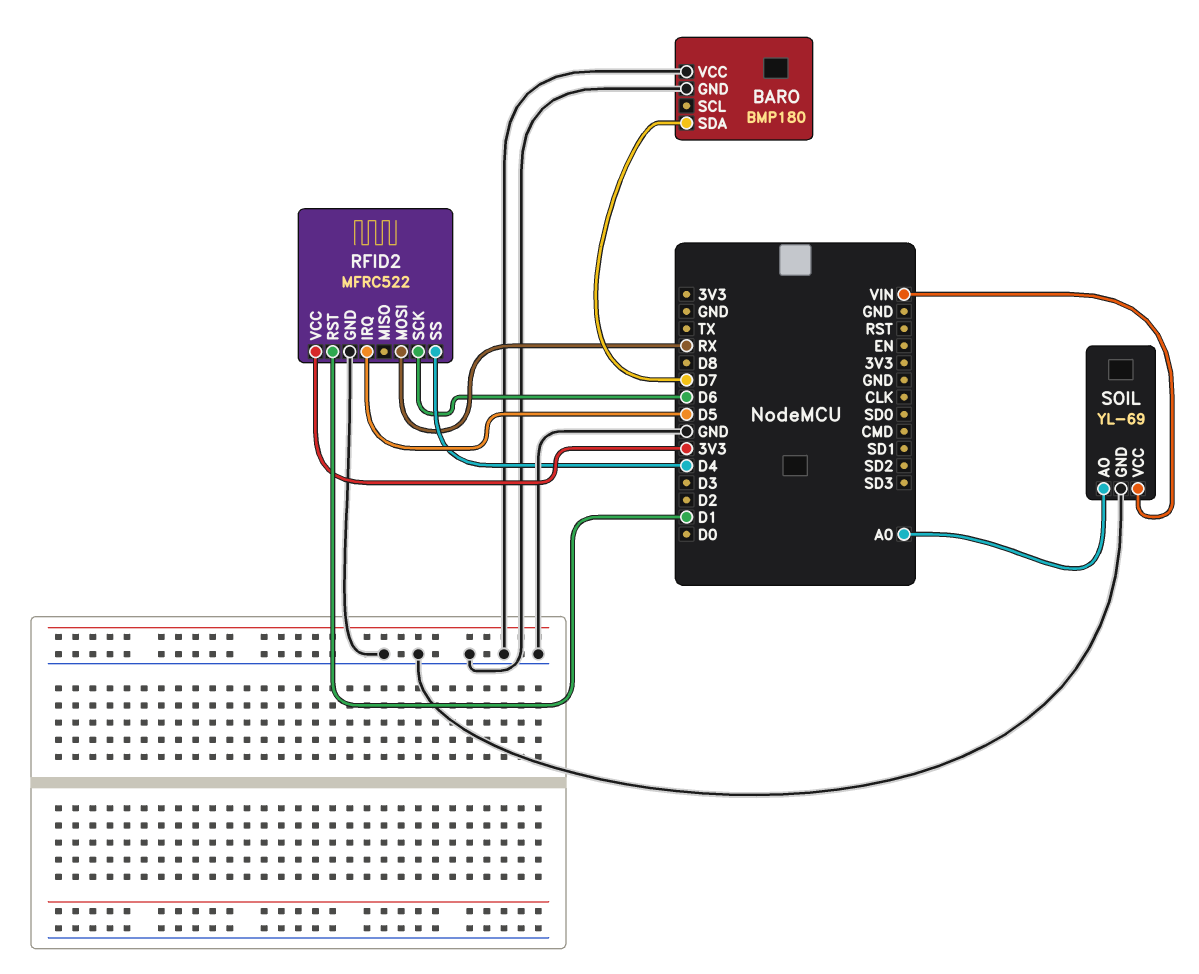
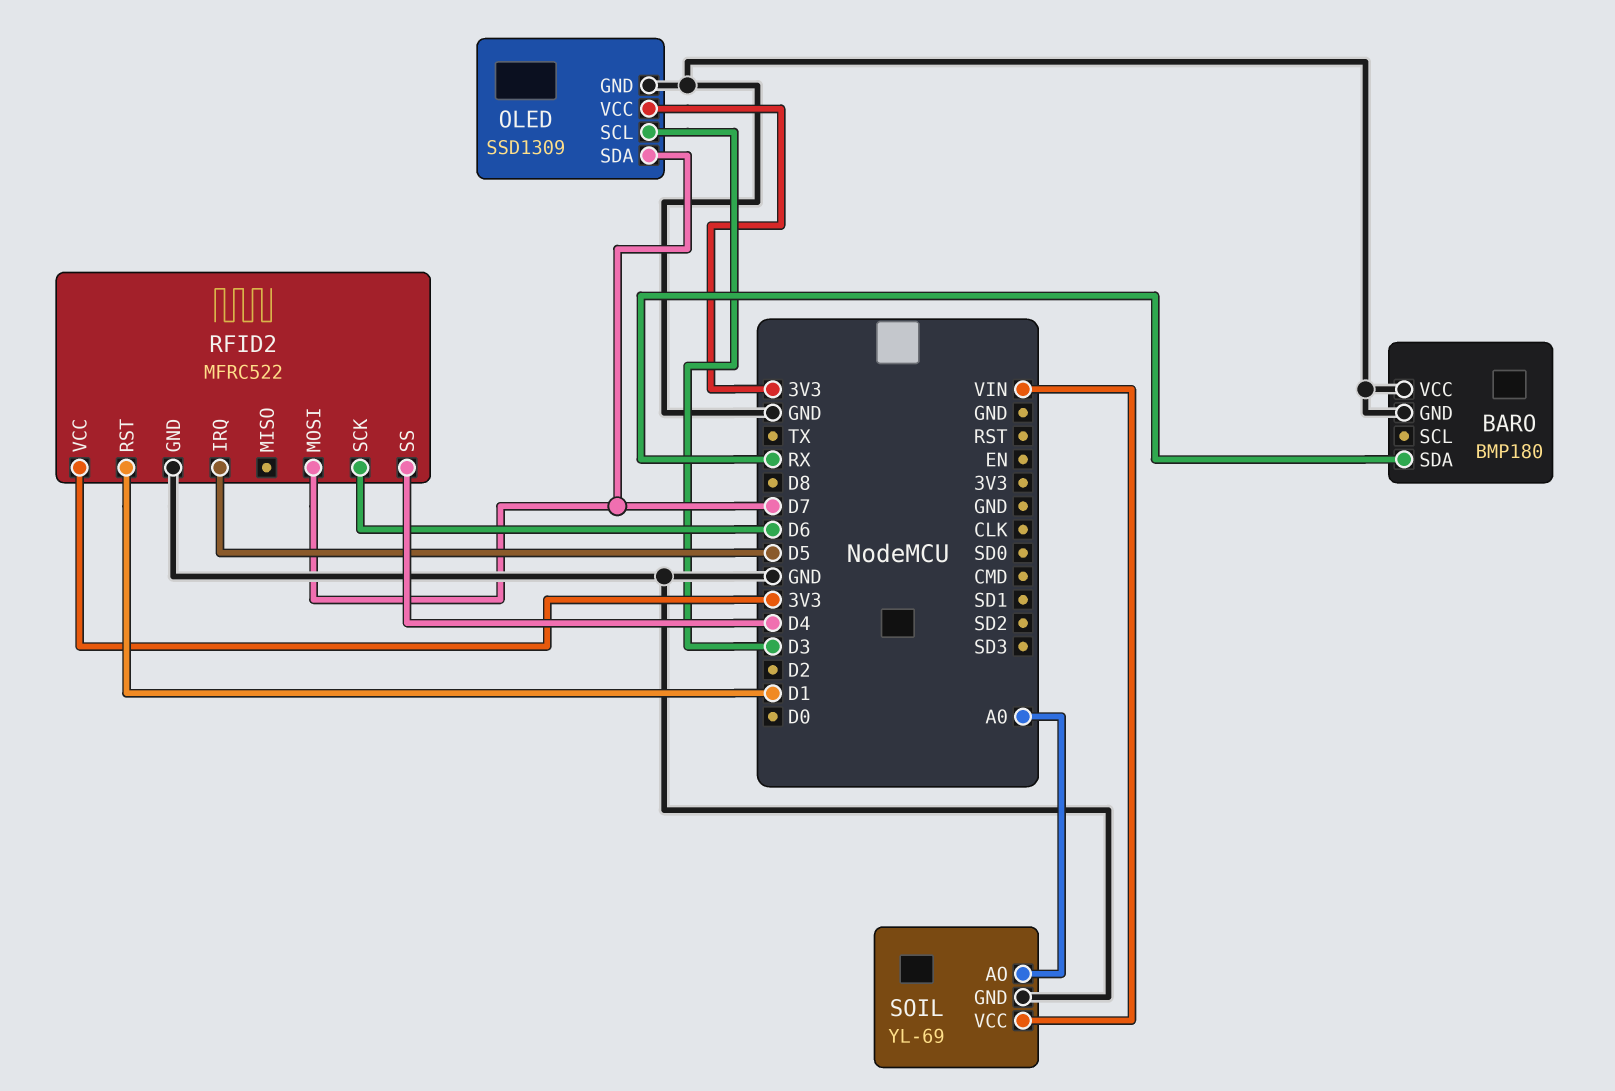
BARO pin SDA: D7 -> RX
OLED: none -> SSD1309
OLED pin GND: none -> GND
OLED pin SCL: none -> D3
OLED pin SDA: none -> D7
OLED pin VCC: none -> 3V3
RFID2 pin MOSI: RX -> D7

